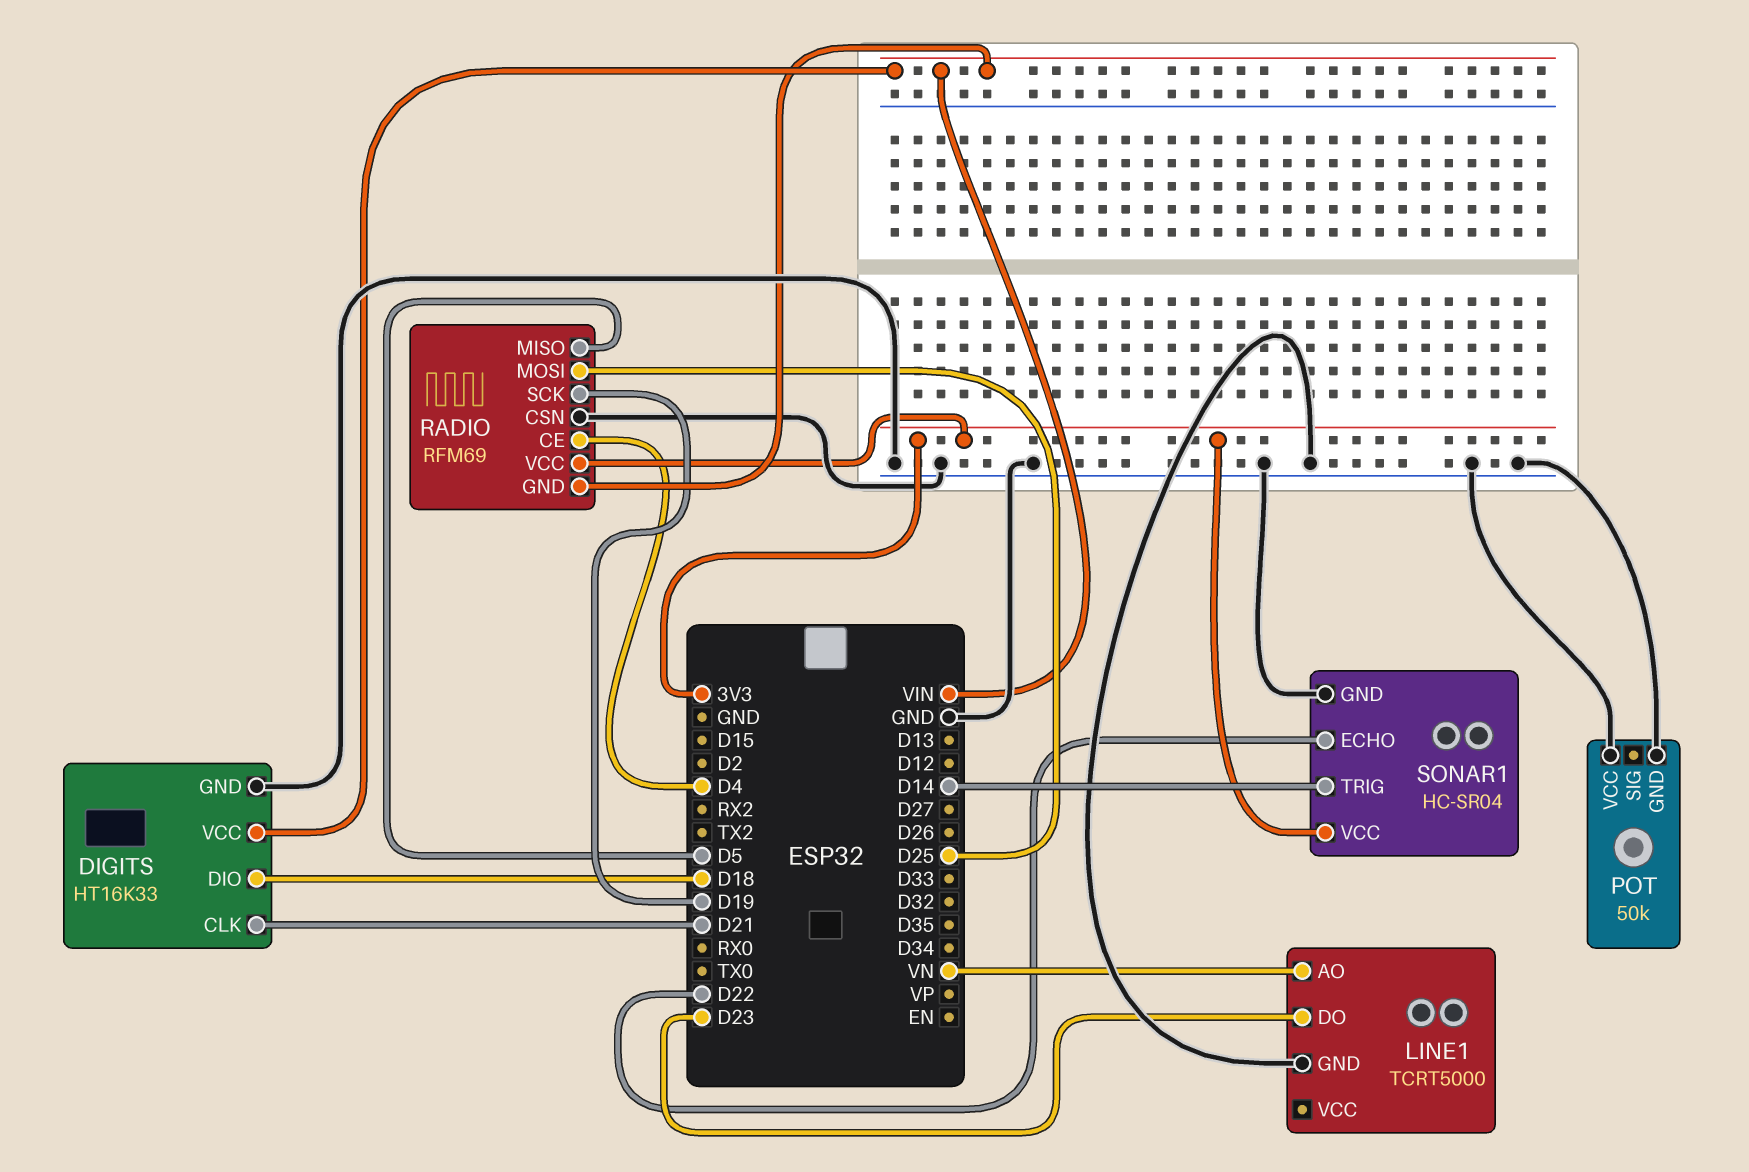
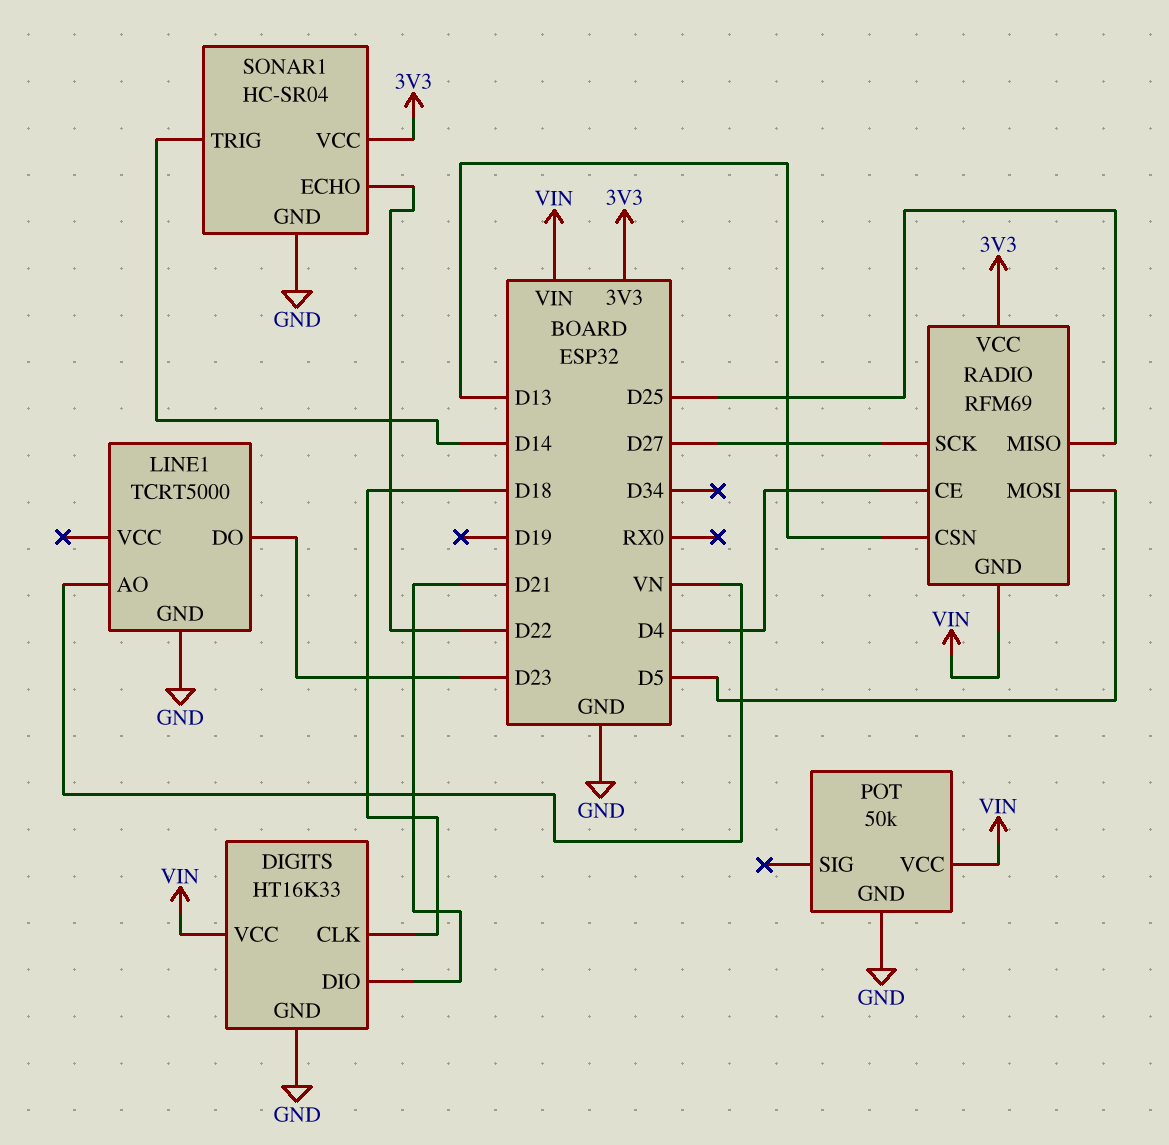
DIGITS pin CLK: D21 -> D18
DIGITS pin DIO: D18 -> D21
POT pin VCC: GND -> VIN
RADIO pin CSN: GND -> D13
RADIO pin MISO: D5 -> D25
RADIO pin MOSI: D25 -> D5
RADIO pin SCK: D19 -> D27

